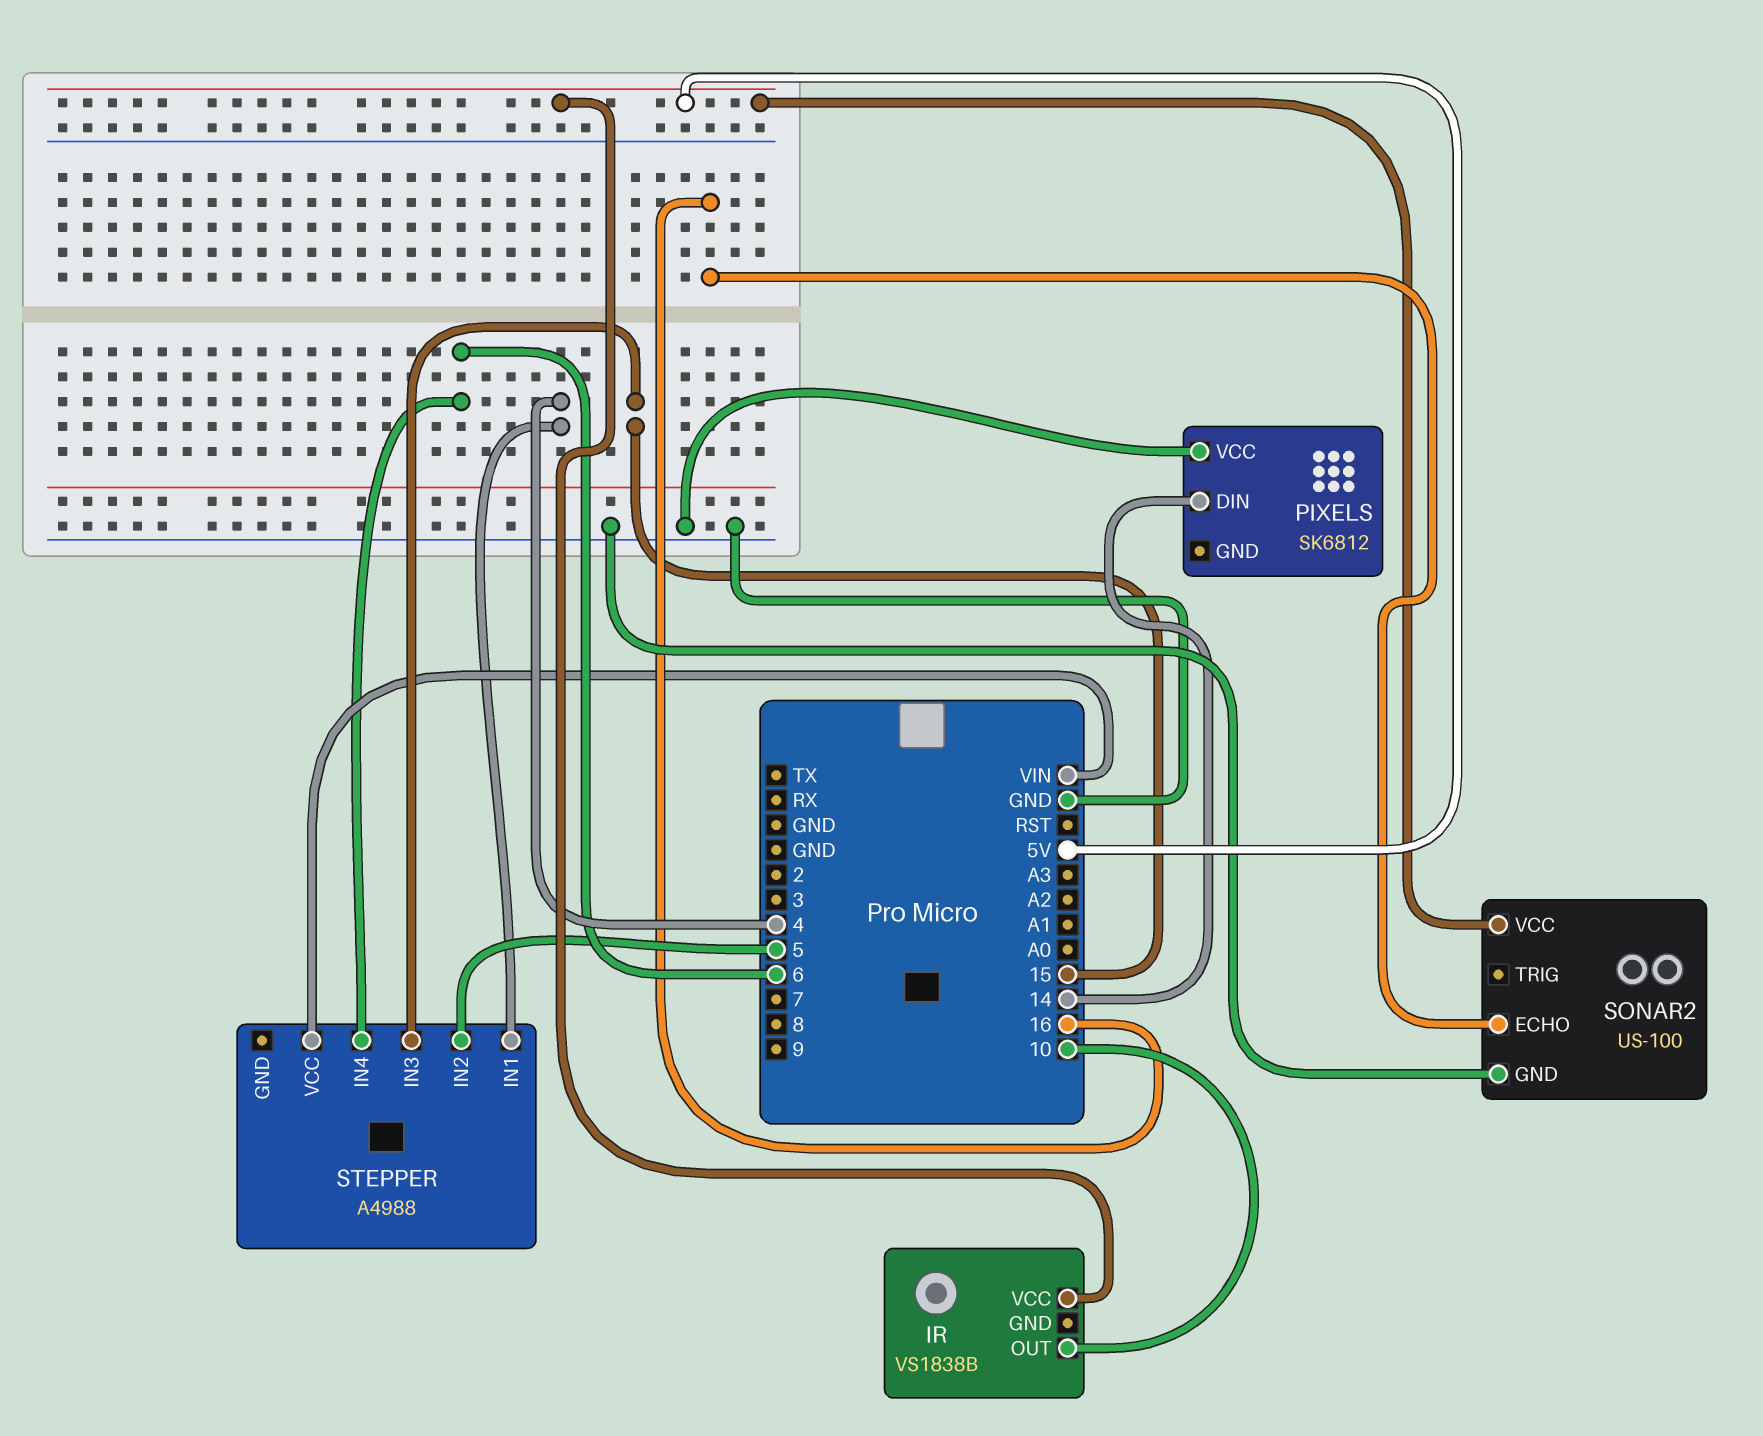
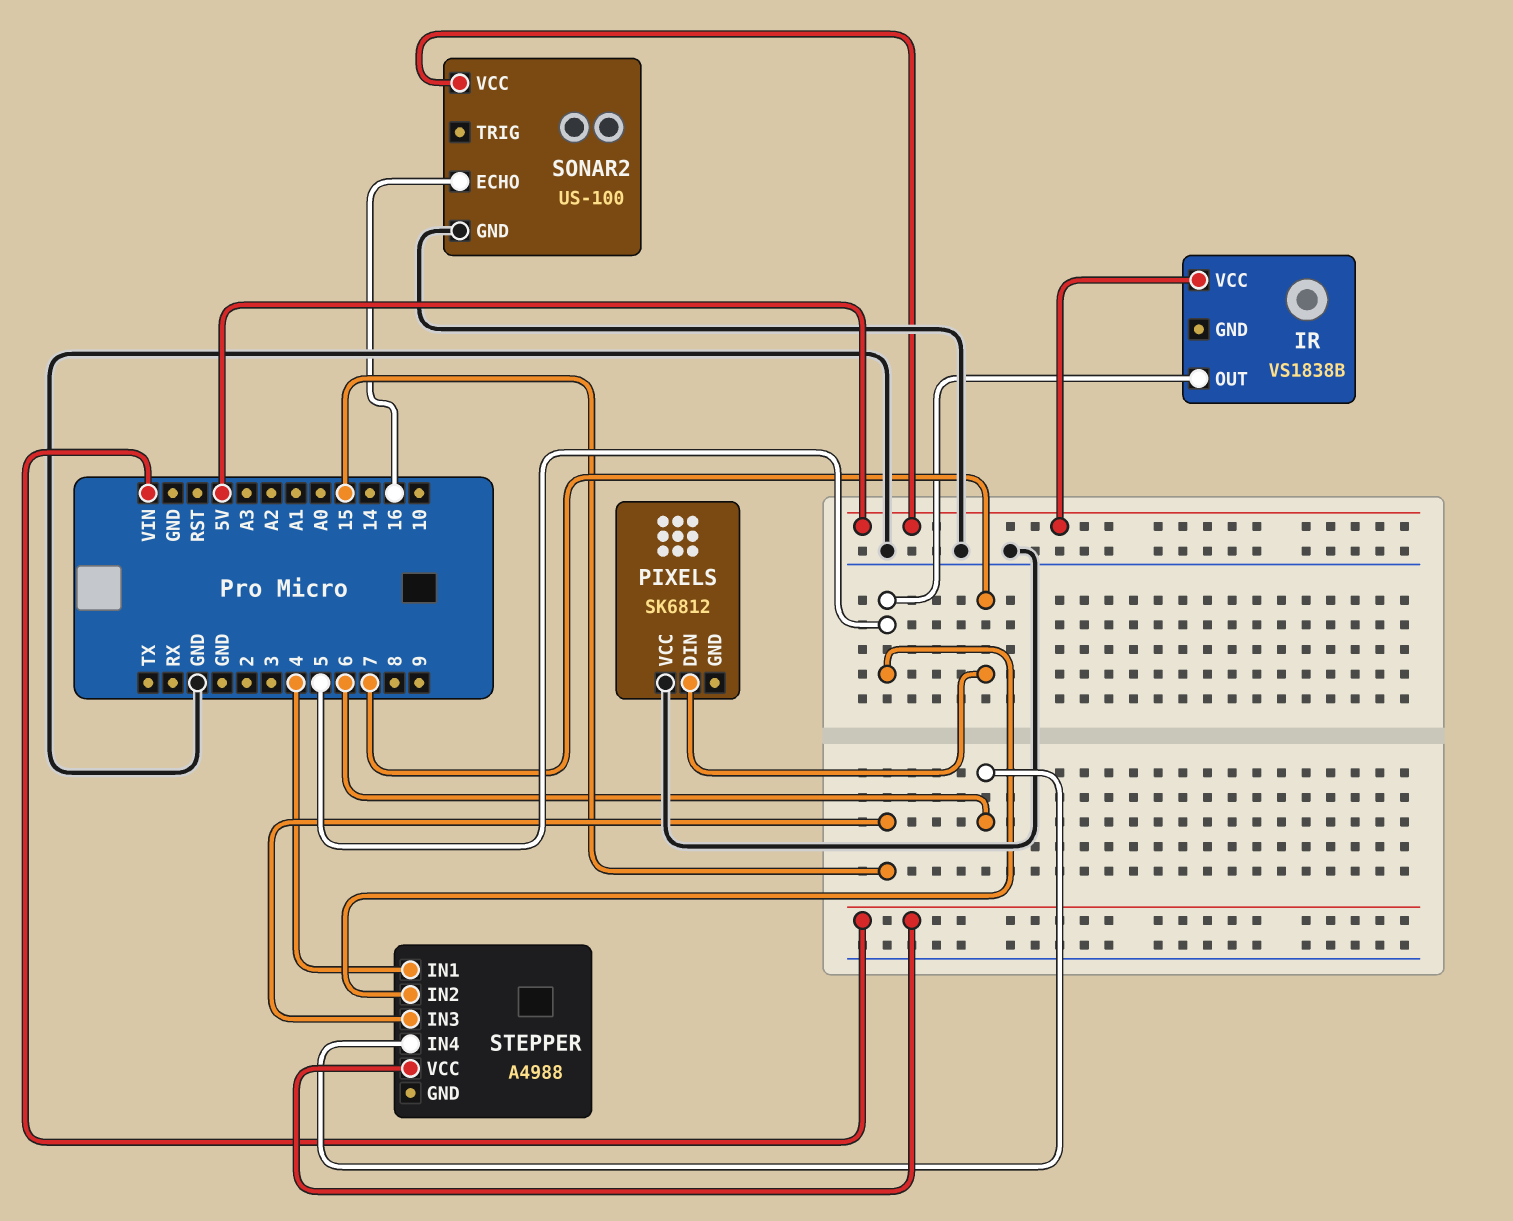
IR pin OUT: 10 -> 5
PIXELS pin DIN: 14 -> 7

